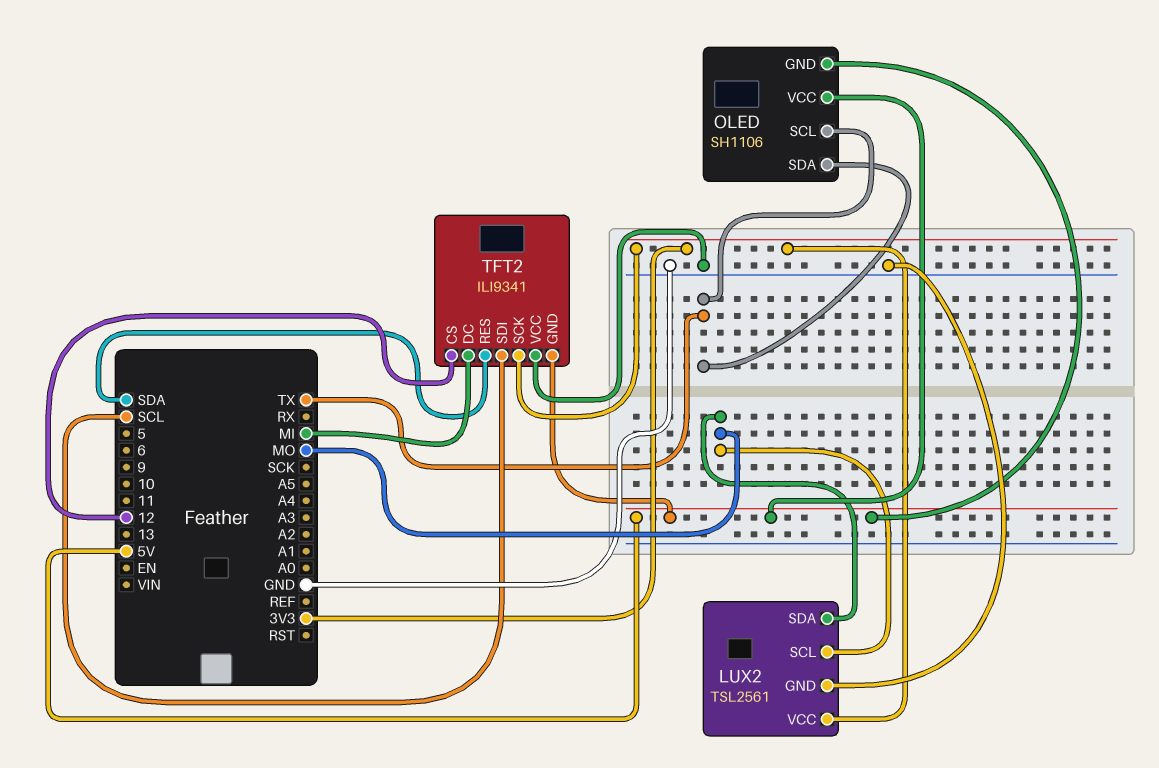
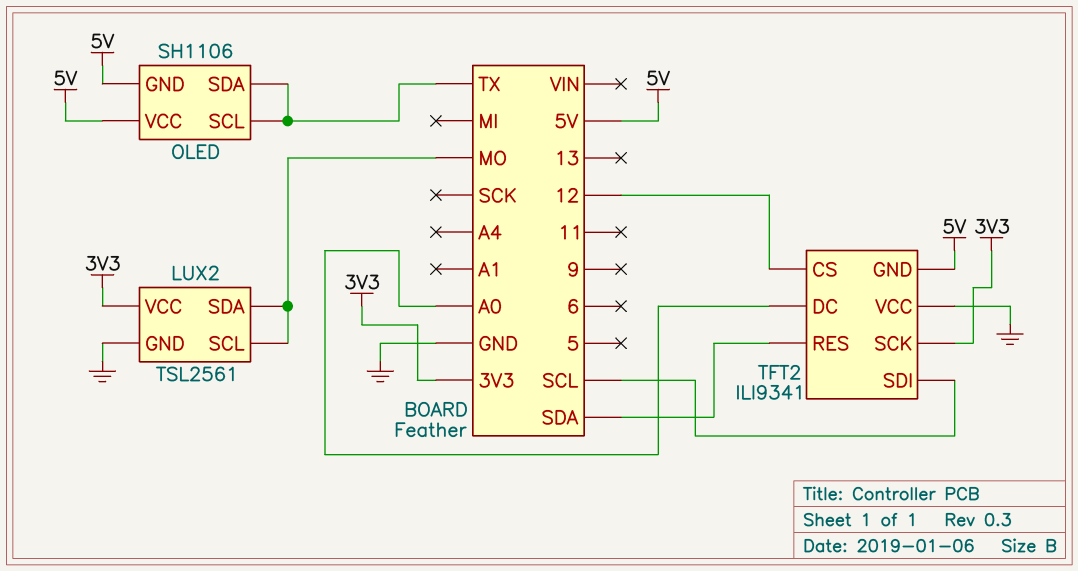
TFT2 pin DC: MI -> A0

